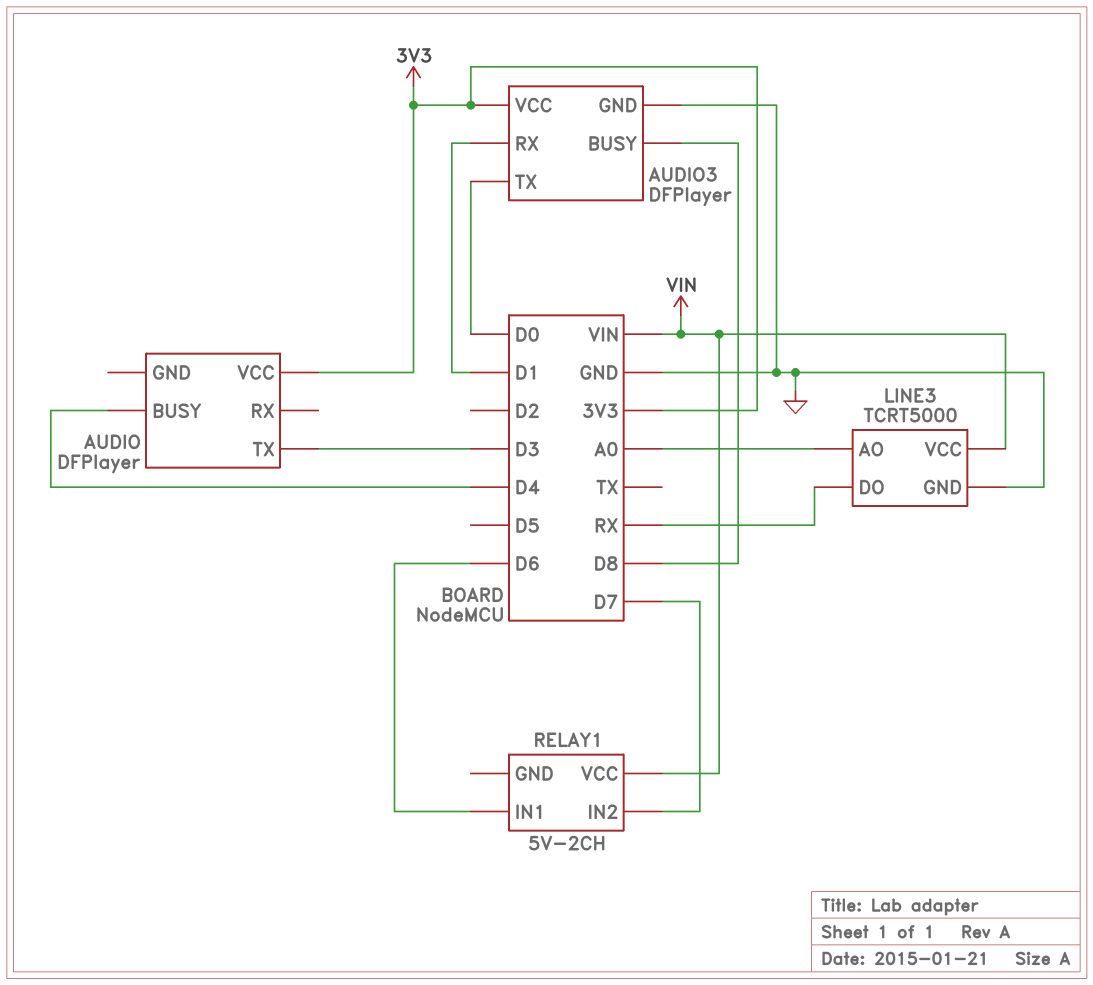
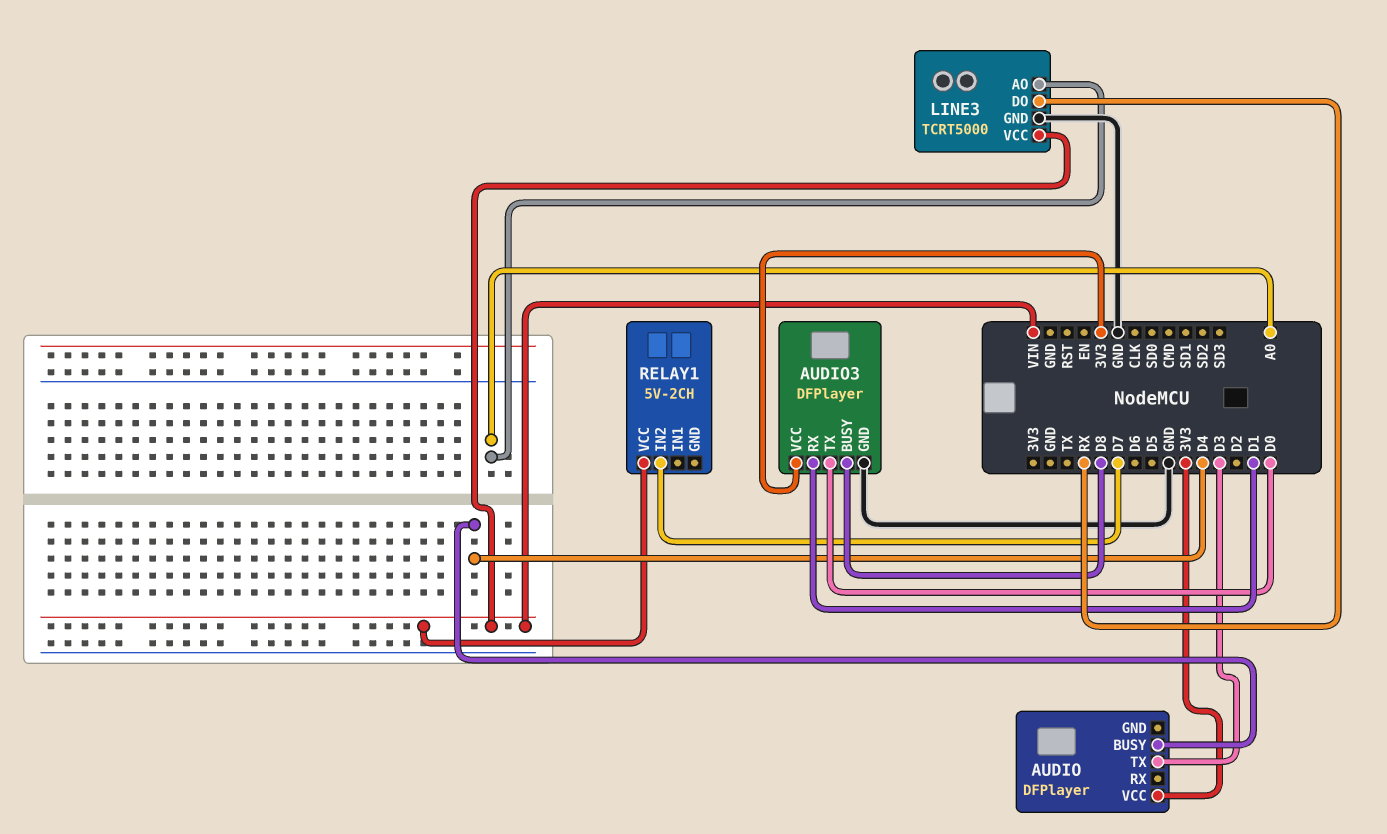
RELAY1 pin IN1: D6 -> none

